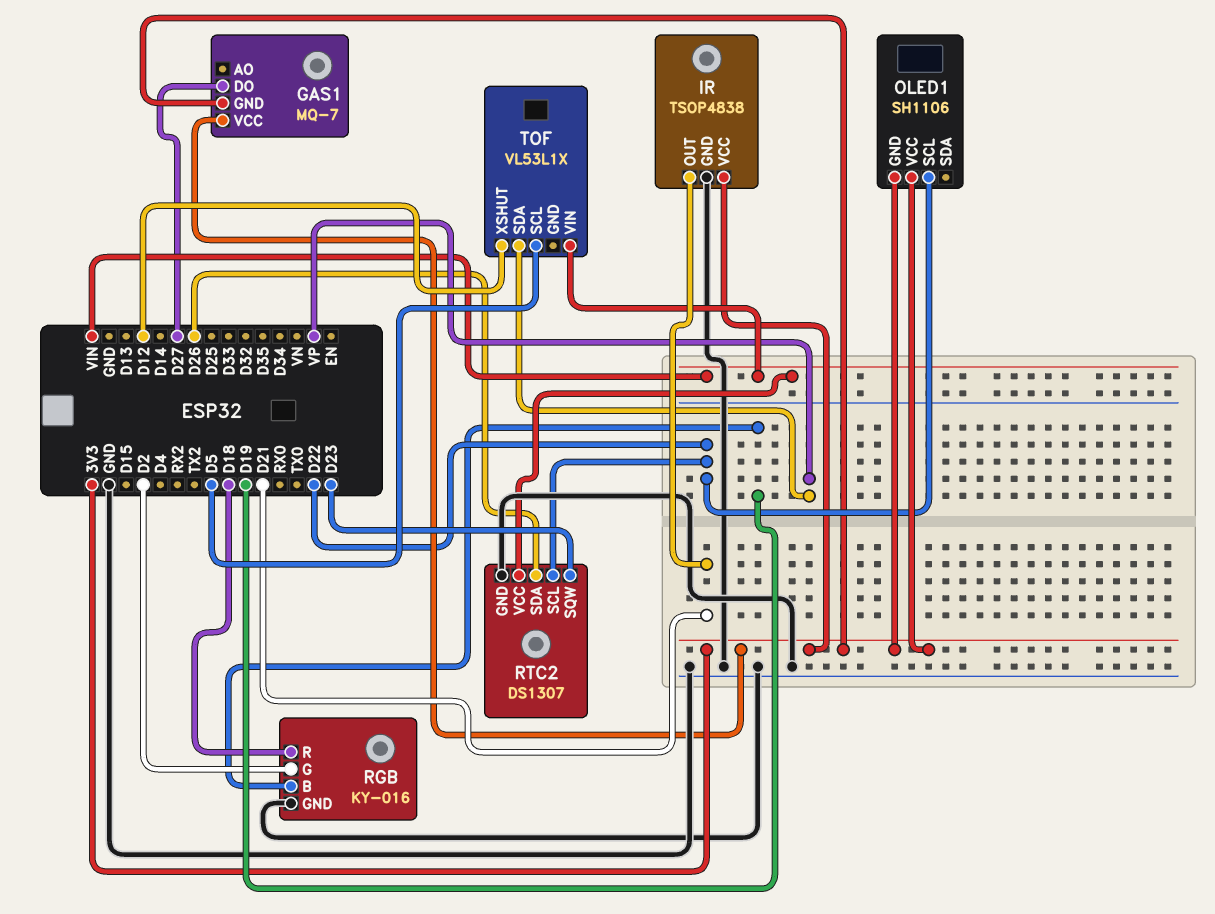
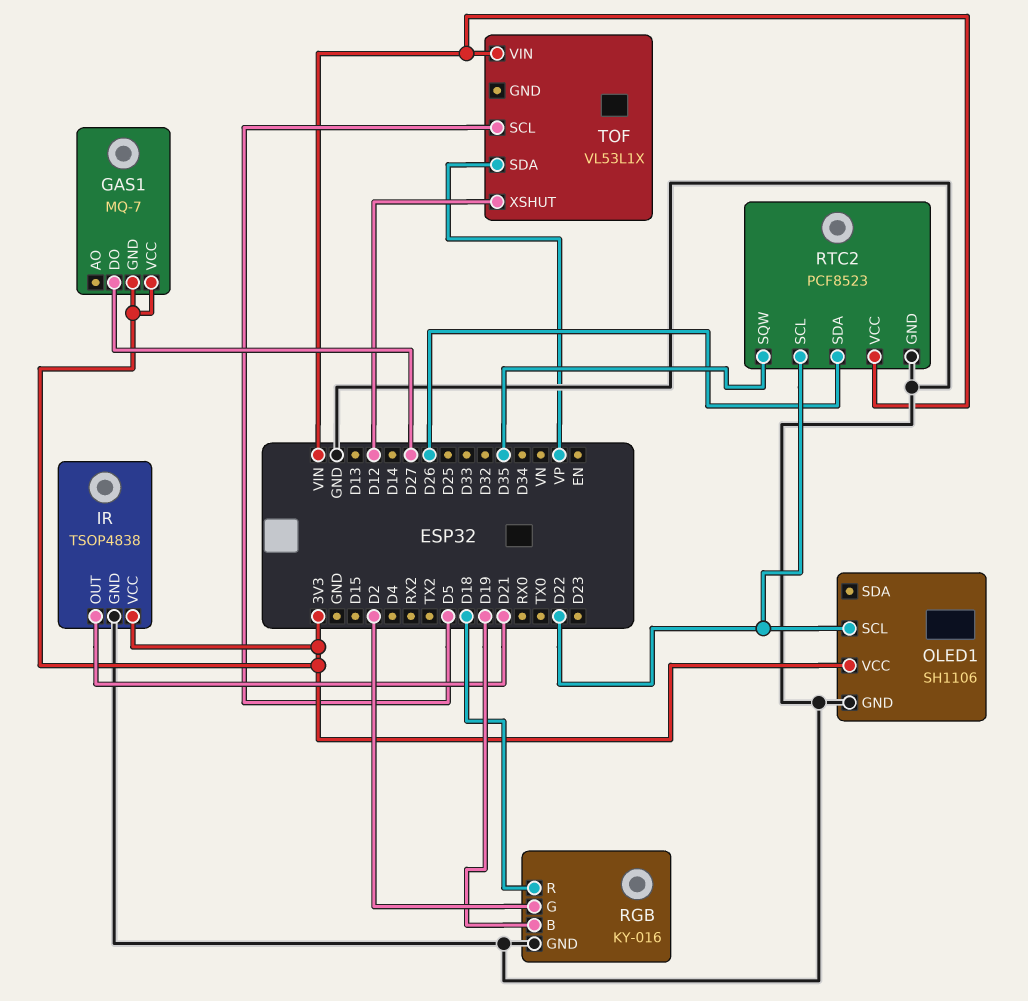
OLED1 pin GND: 3V3 -> GND
RTC2: DS1307 -> PCF8523
RTC2 pin SQW: D23 -> D35

